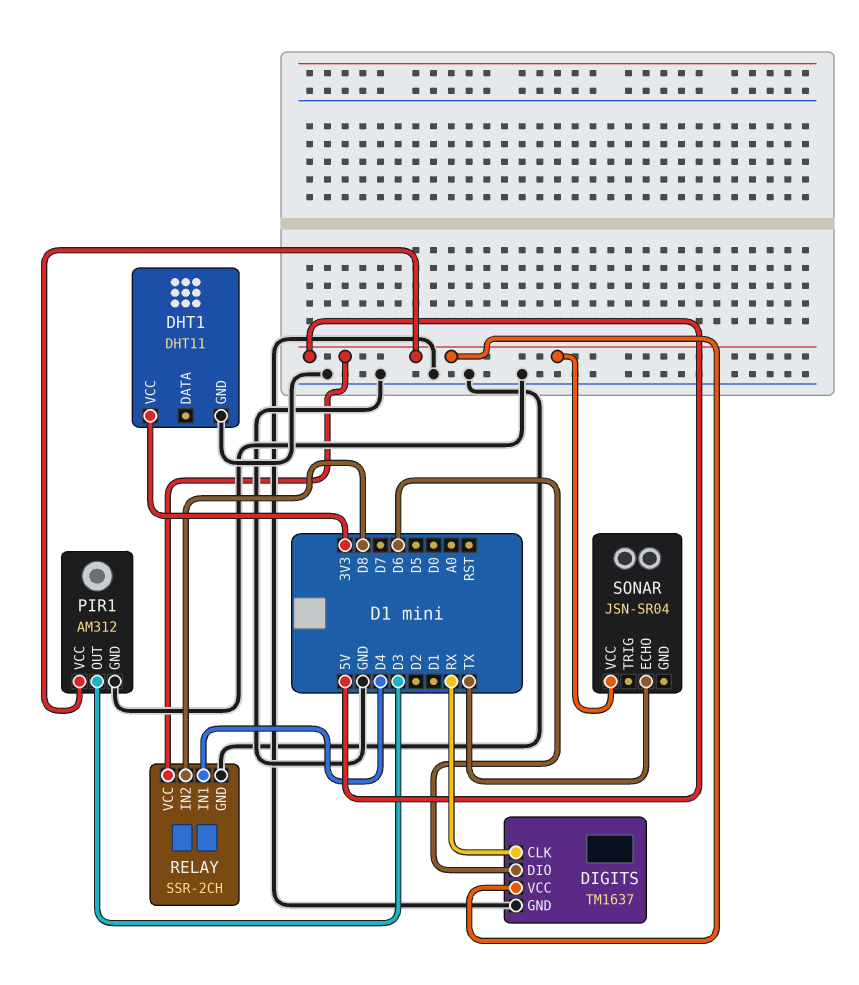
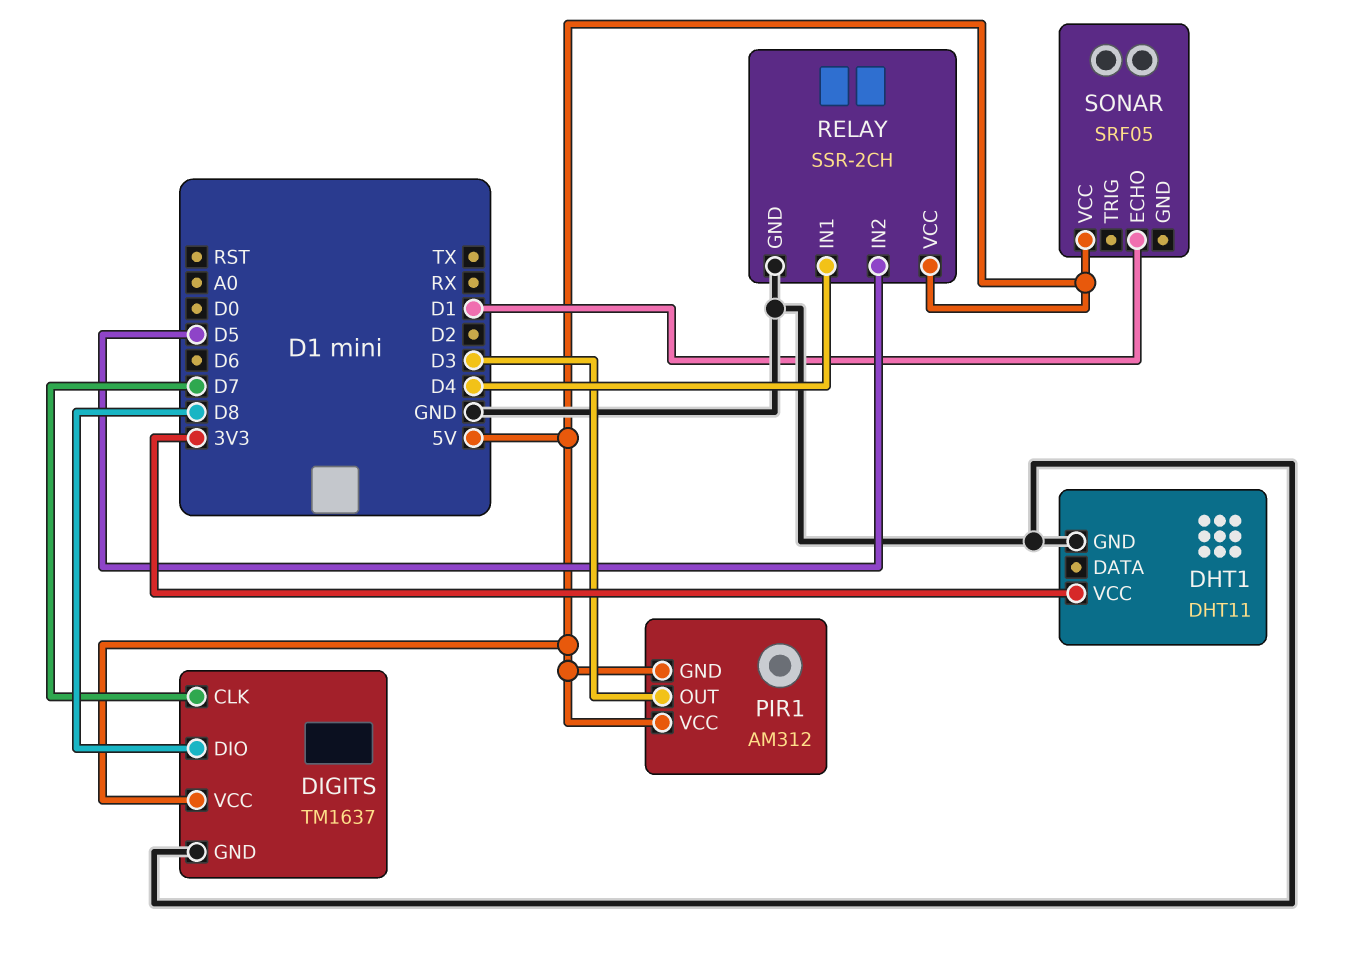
DIGITS pin CLK: RX -> D7
DIGITS pin DIO: D6 -> D8
PIR1 pin GND: GND -> 5V
RELAY pin IN2: D8 -> D5
SONAR: JSN-SR04 -> SRF05
SONAR pin ECHO: TX -> D1

